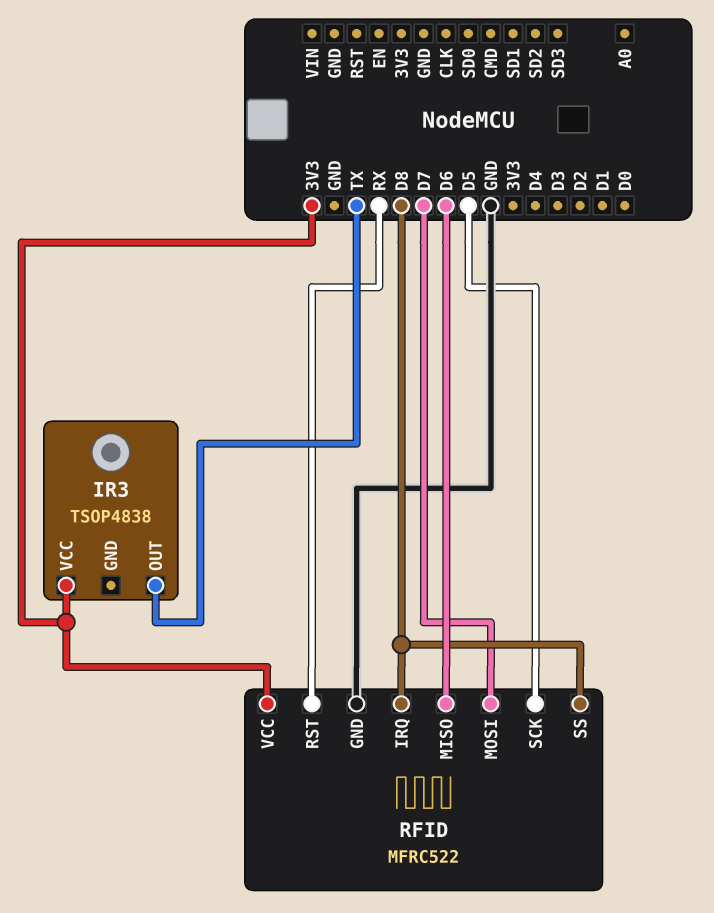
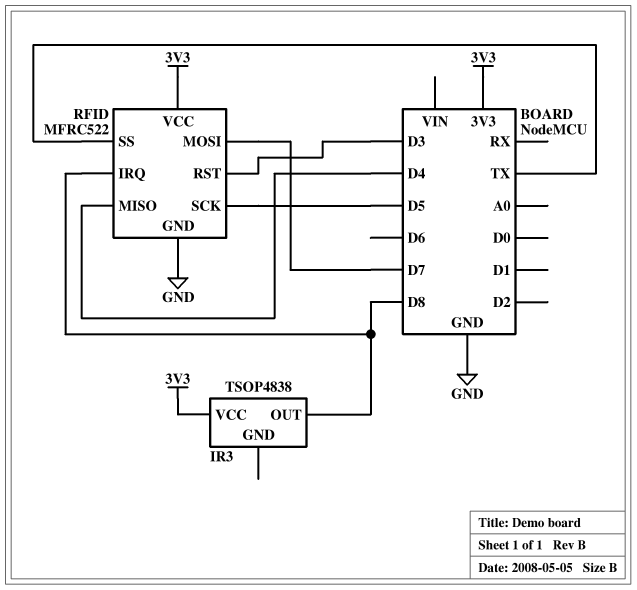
IR3 pin OUT: TX -> D8
RFID pin MISO: D6 -> D4
RFID pin RST: RX -> D3
RFID pin SS: D8 -> TX

